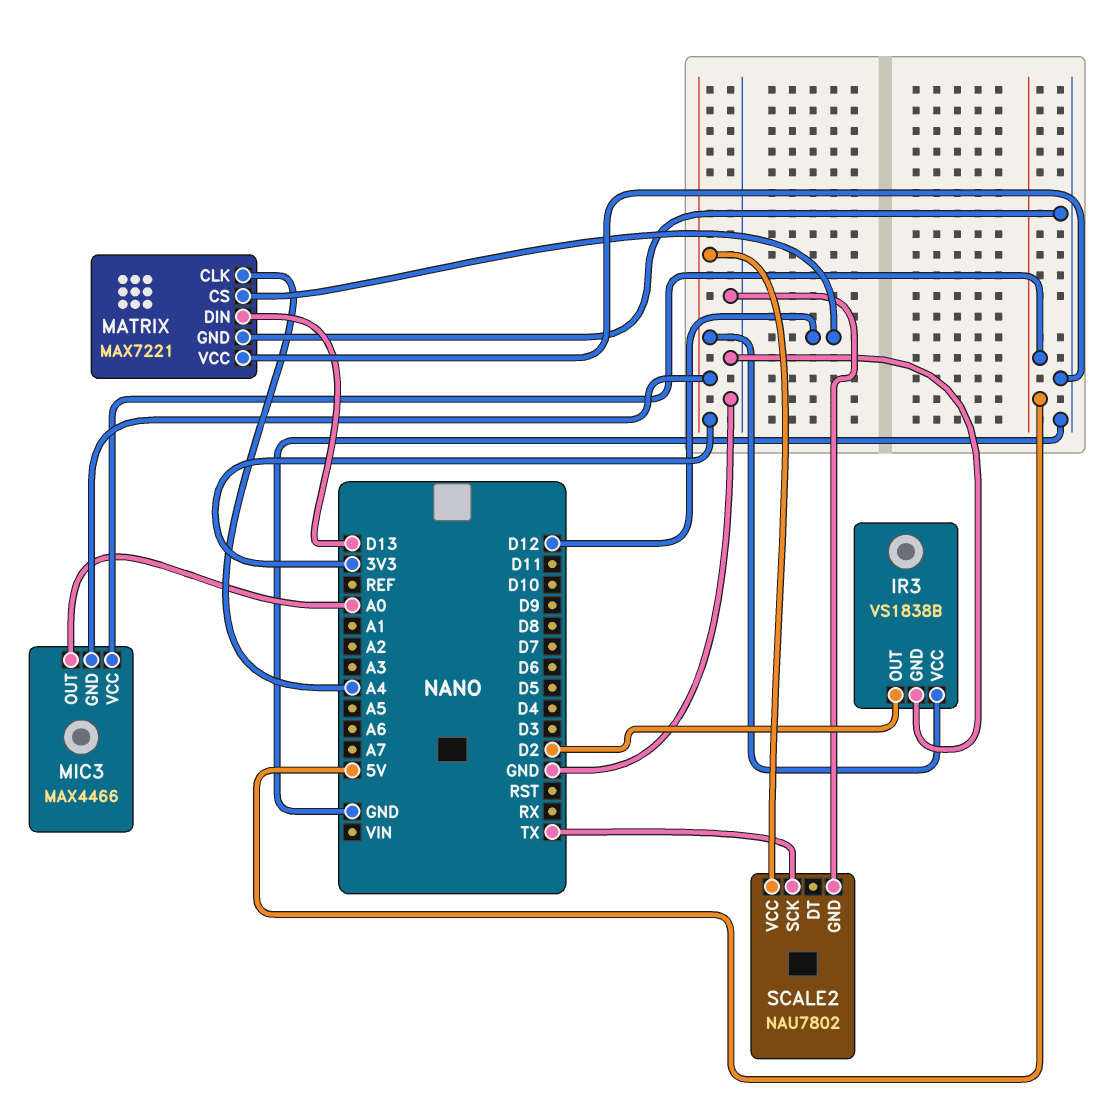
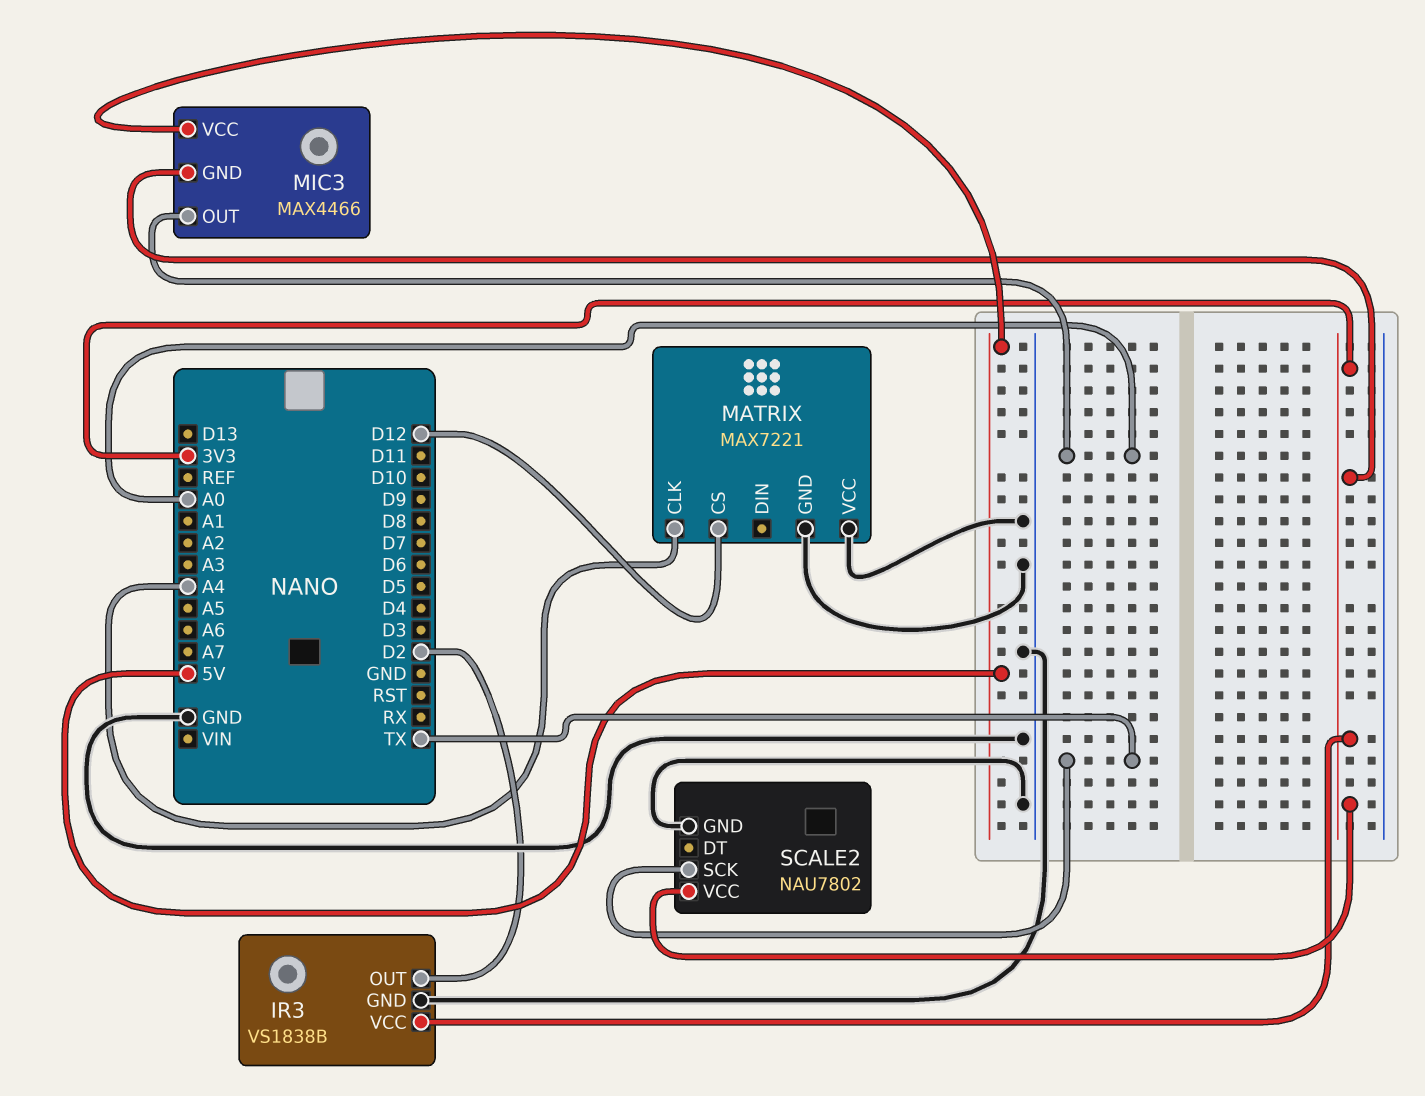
MATRIX pin DIN: D13 -> none

